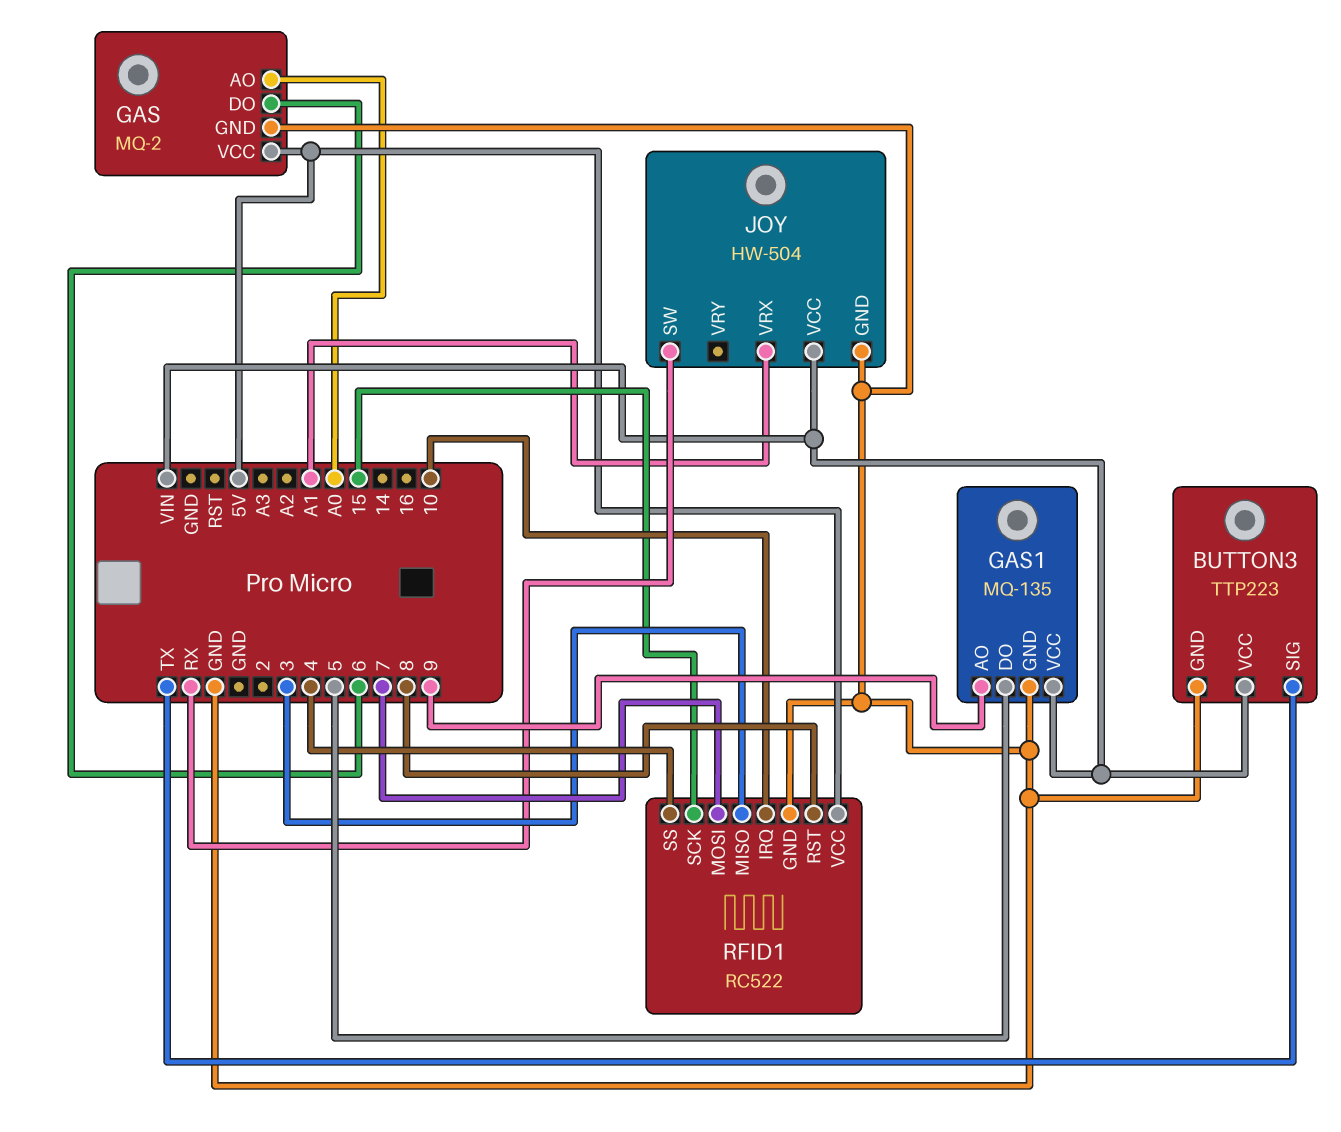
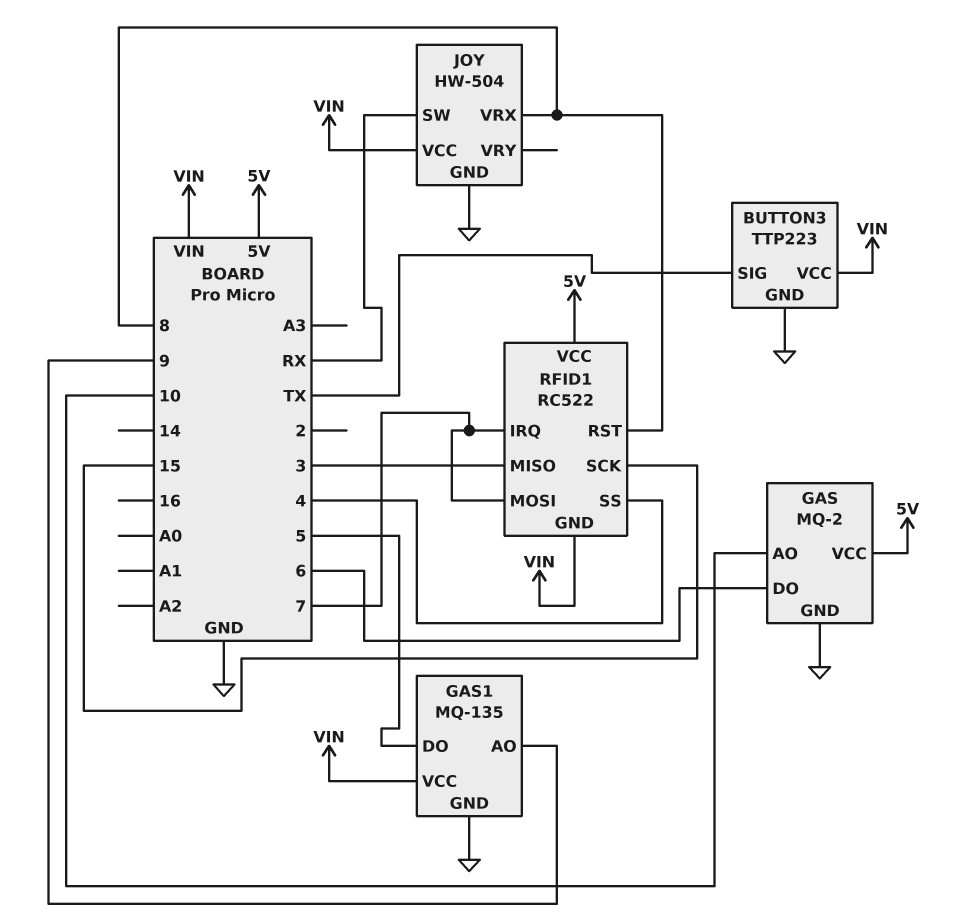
GAS pin AO: A0 -> 10
JOY pin VRX: A1 -> 8
RFID1 pin GND: GND -> VIN
RFID1 pin IRQ: 10 -> 7

